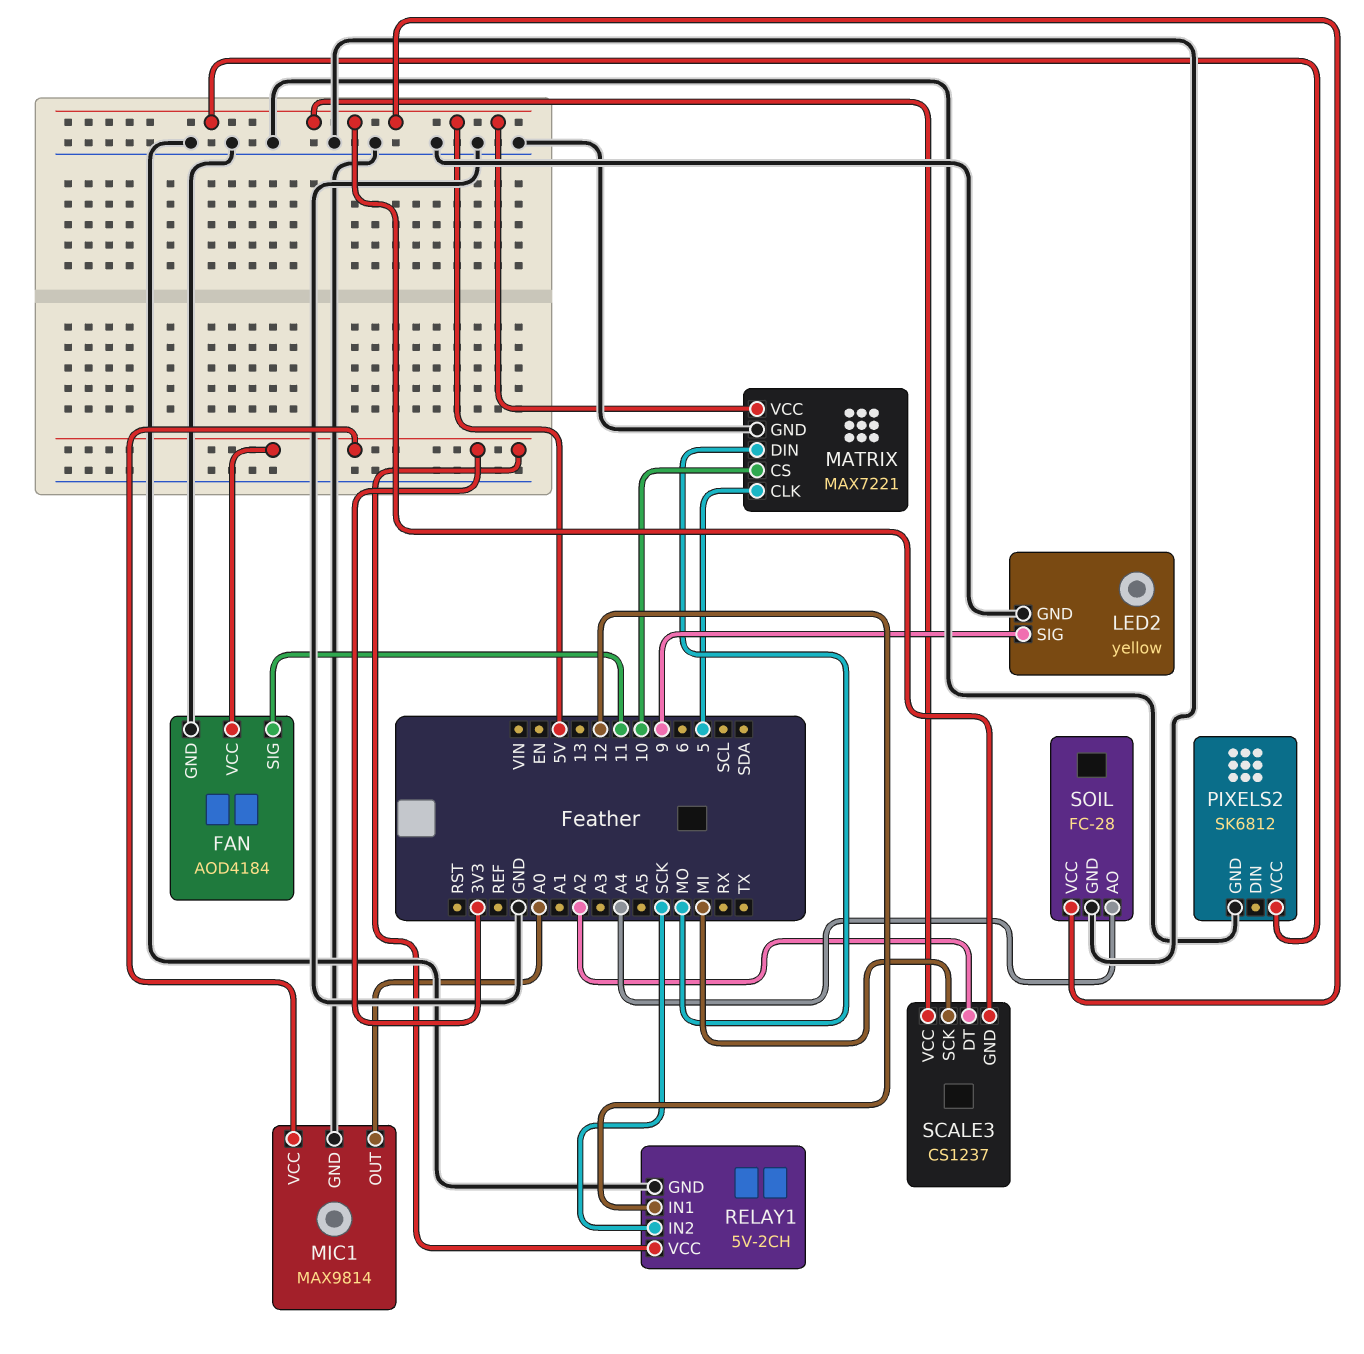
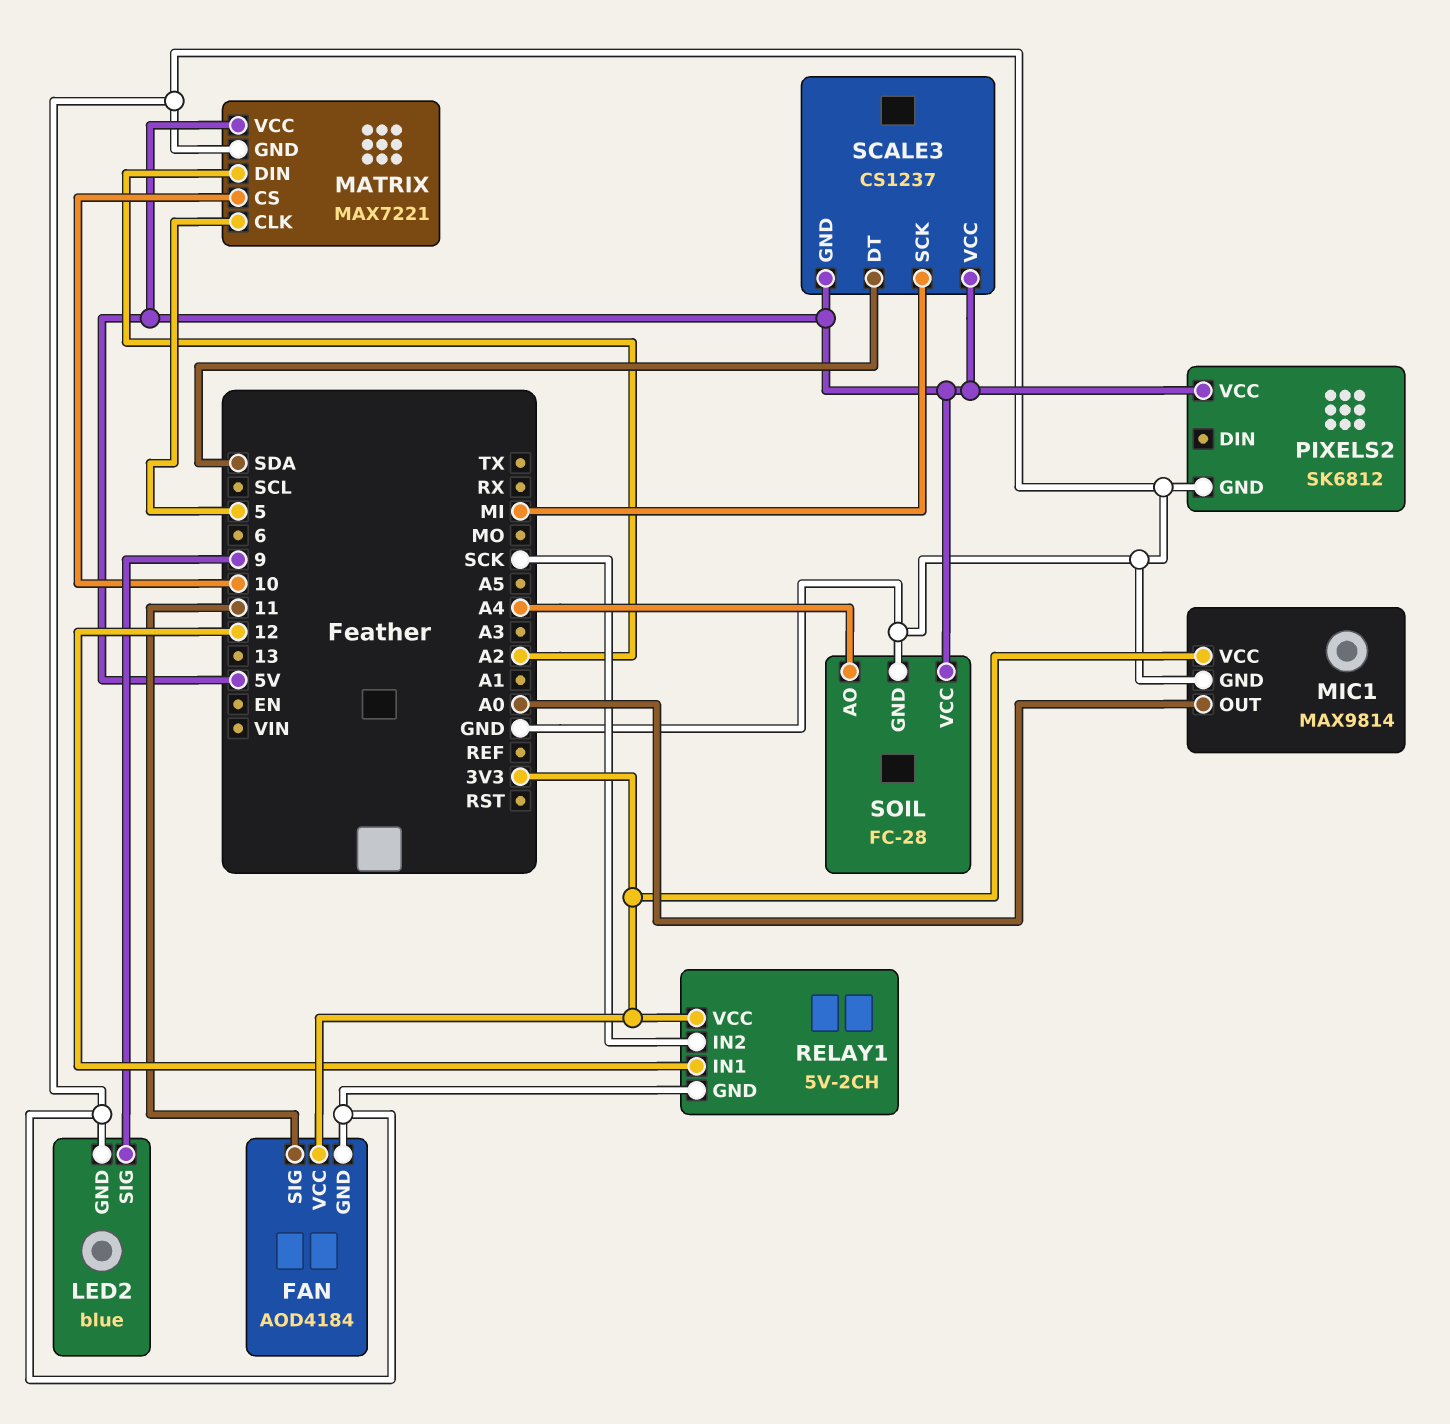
LED2: yellow -> blue
MATRIX pin DIN: MO -> A2
SCALE3 pin DT: A2 -> SDA

